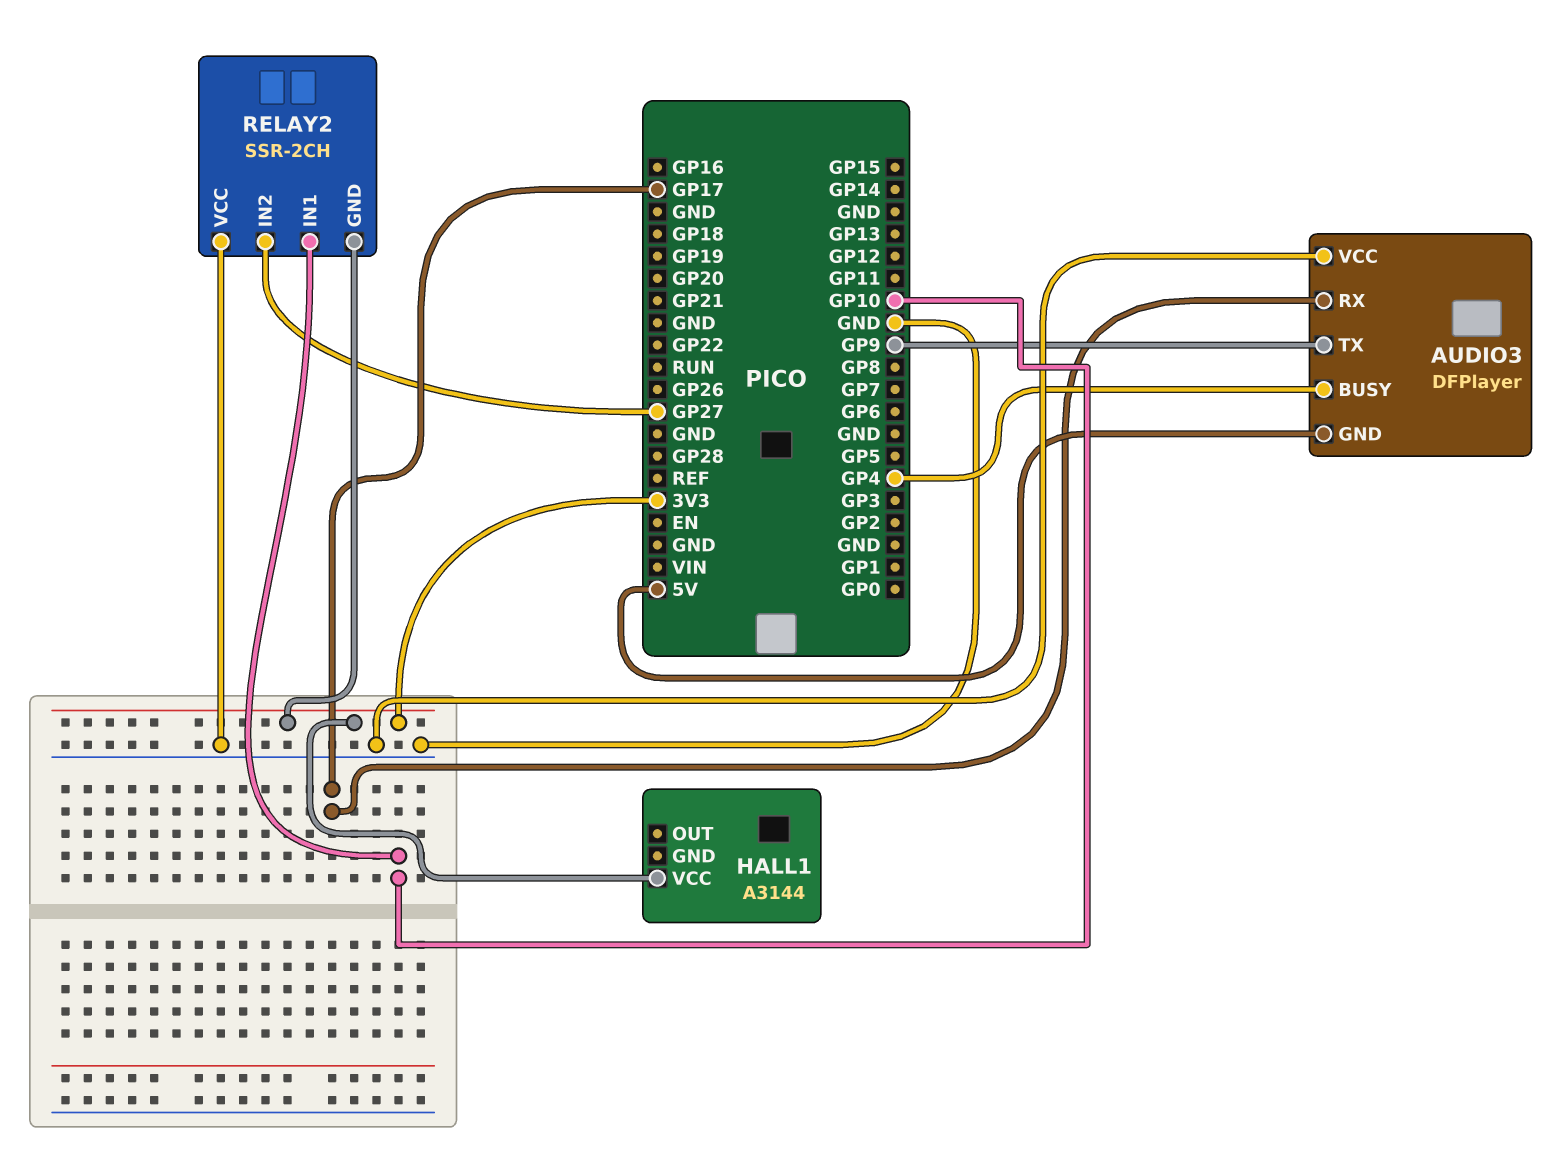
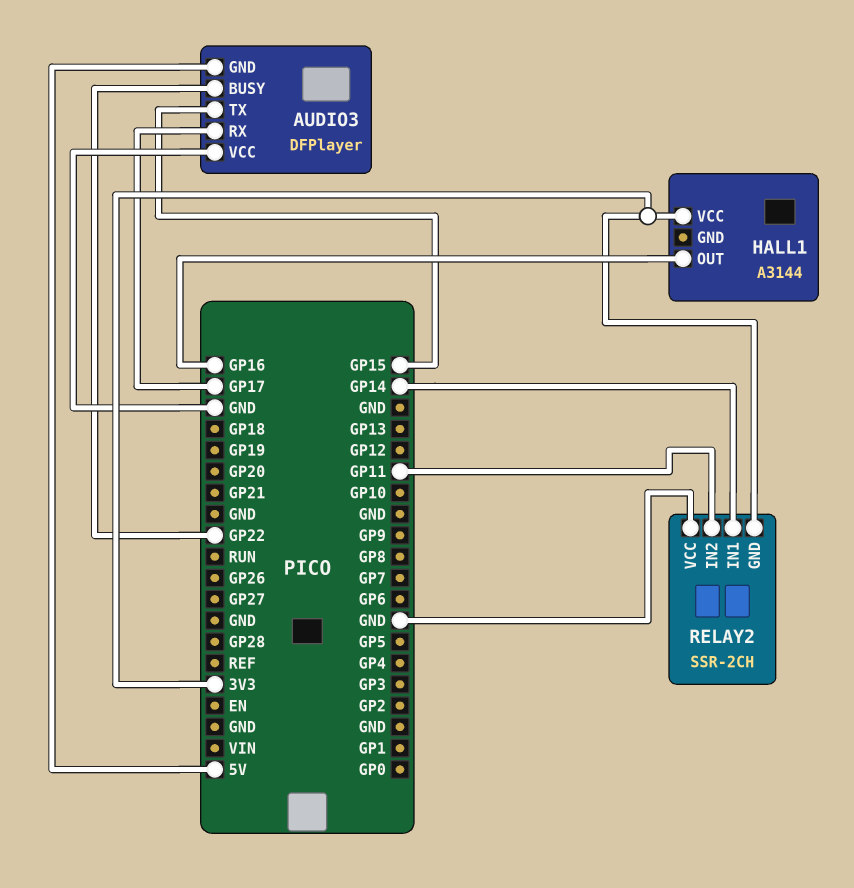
AUDIO3 pin BUSY: GP4 -> GP22
AUDIO3 pin TX: GP9 -> GP15
HALL1 pin OUT: none -> GP16
RELAY2 pin IN1: GP10 -> GP14
RELAY2 pin IN2: GP27 -> GP11

